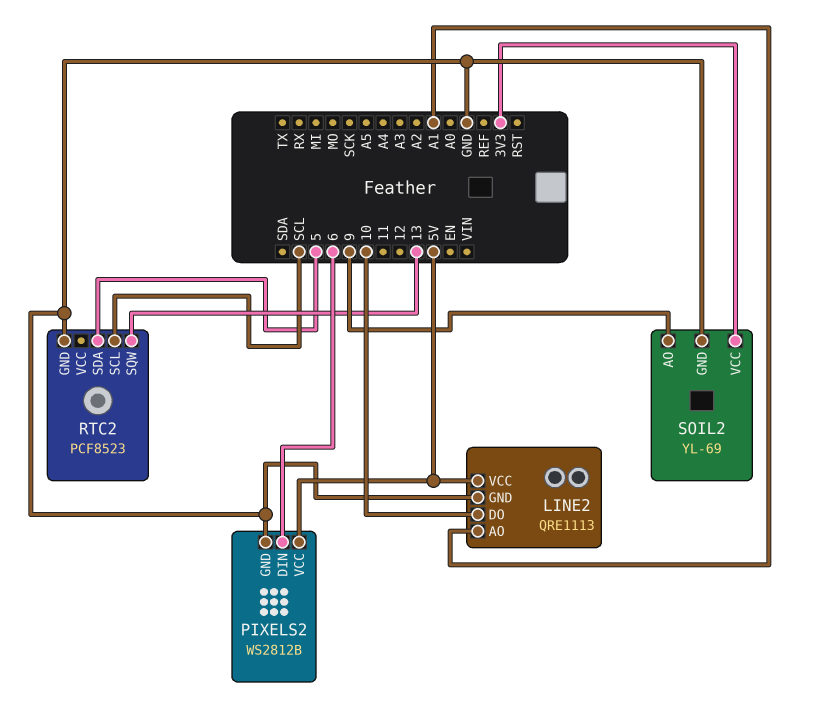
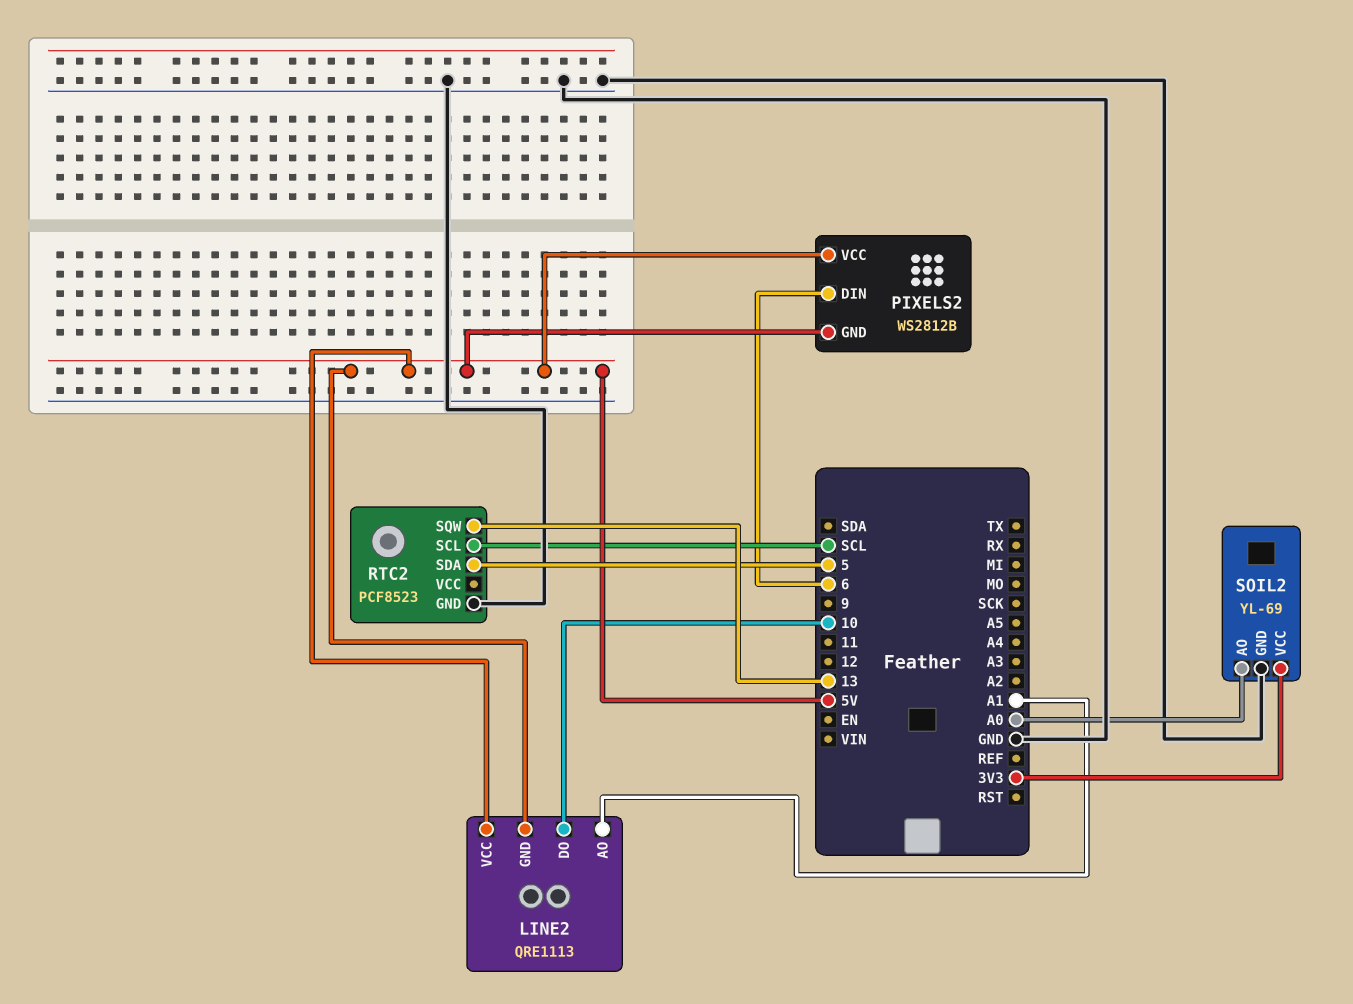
LINE2 pin GND: GND -> 5V
PIXELS2 pin GND: GND -> 5V
SOIL2 pin AO: 9 -> A0

